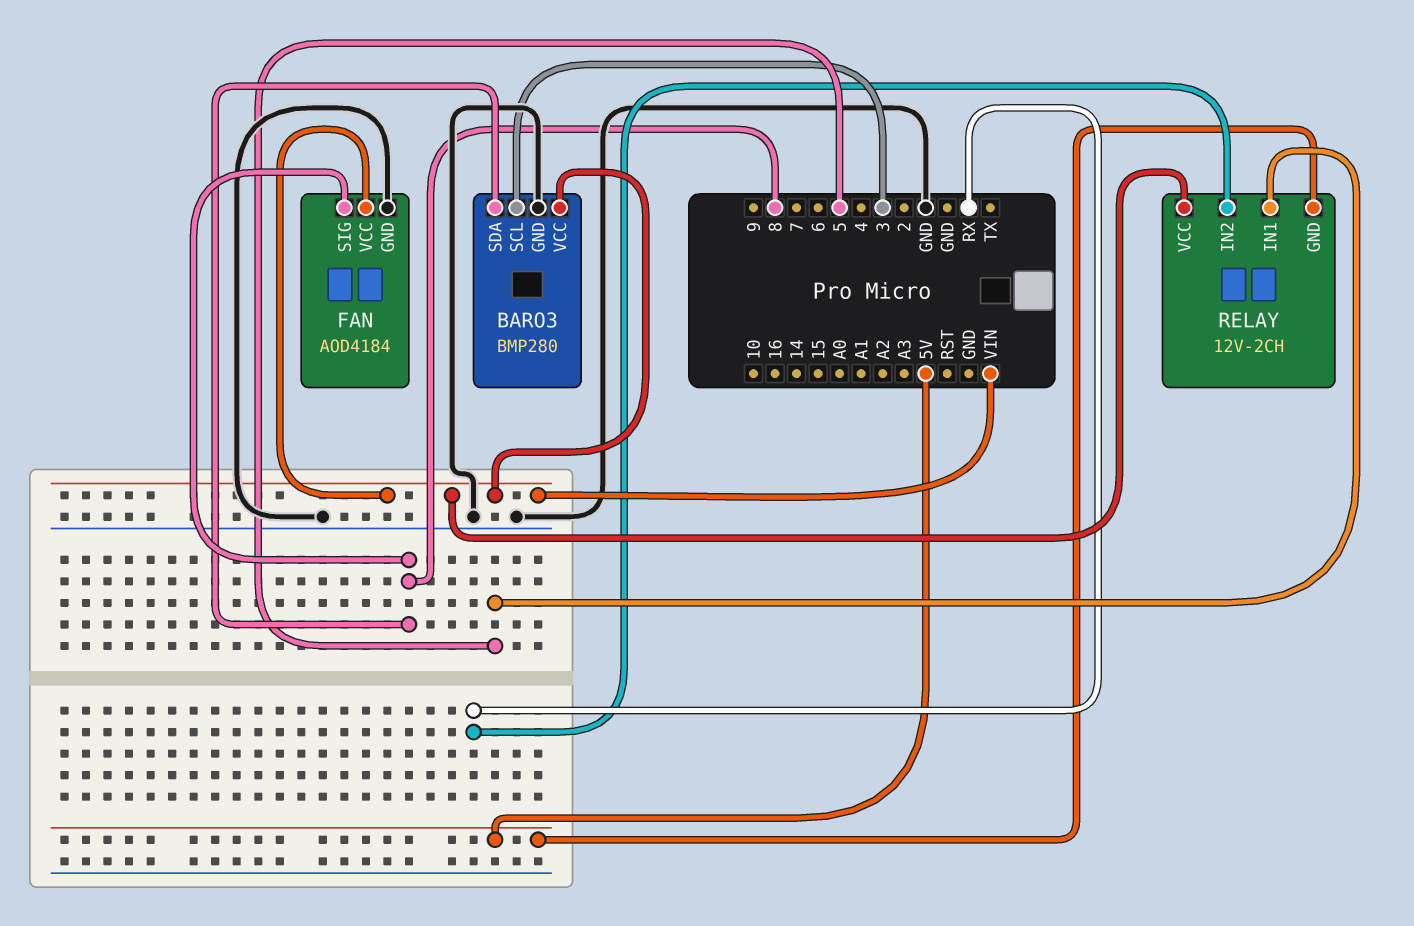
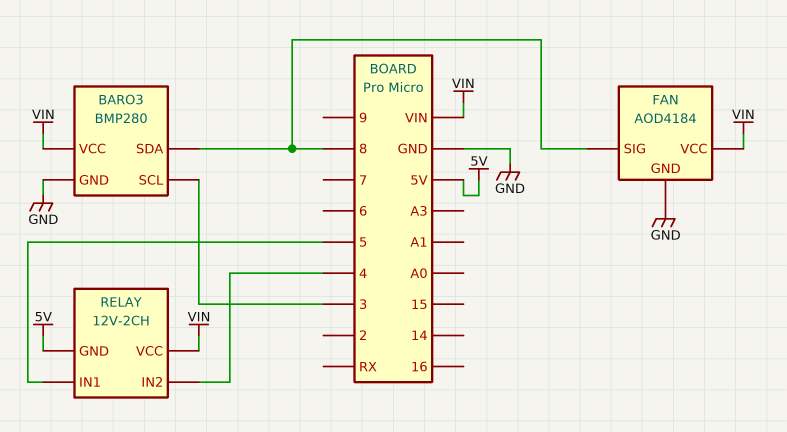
RELAY pin IN2: RX -> 4

